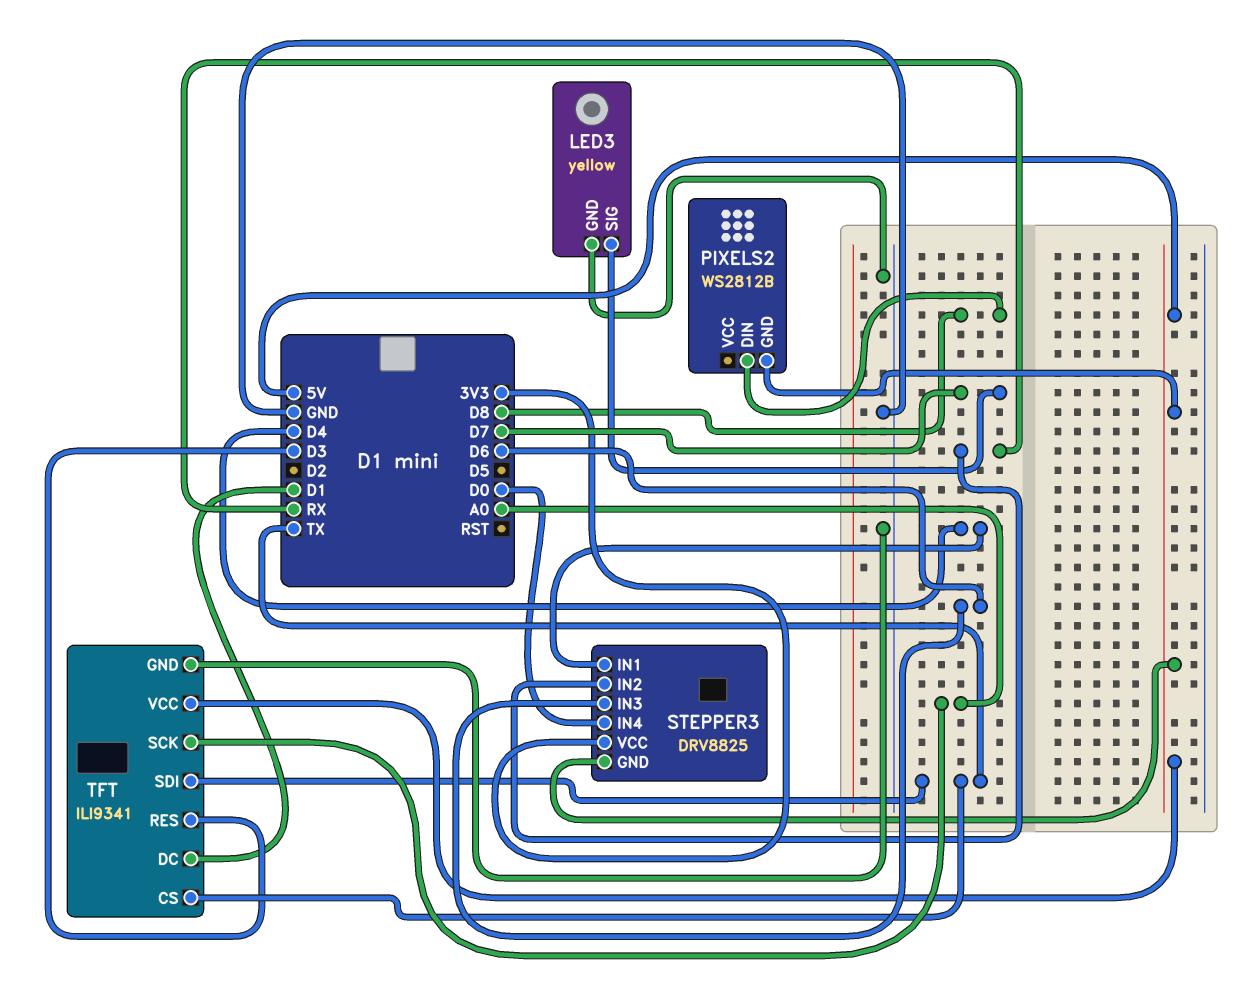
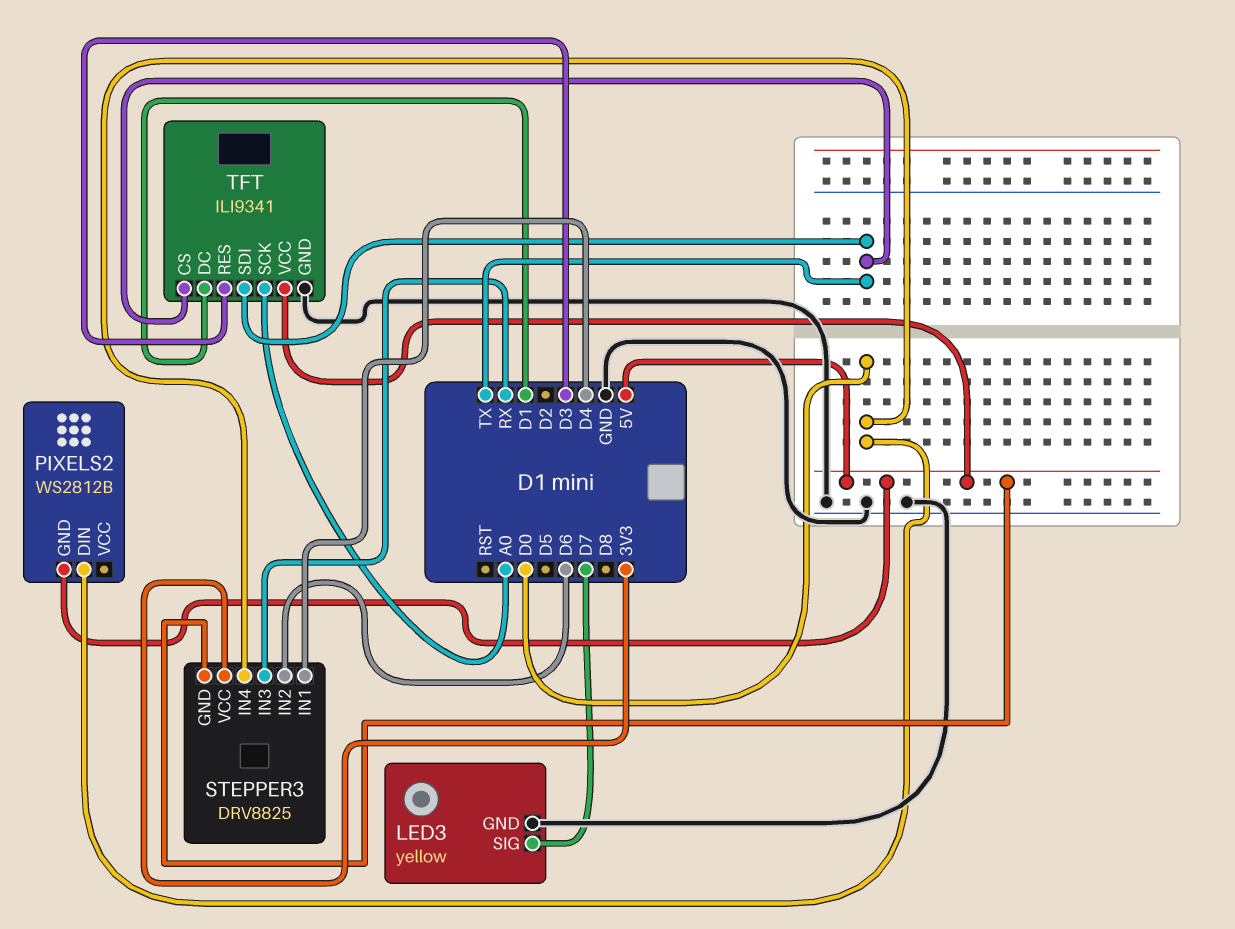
PIXELS2 pin DIN: D8 -> D0
STEPPER3 pin IN2: RX -> D6
STEPPER3 pin IN3: D6 -> RX

